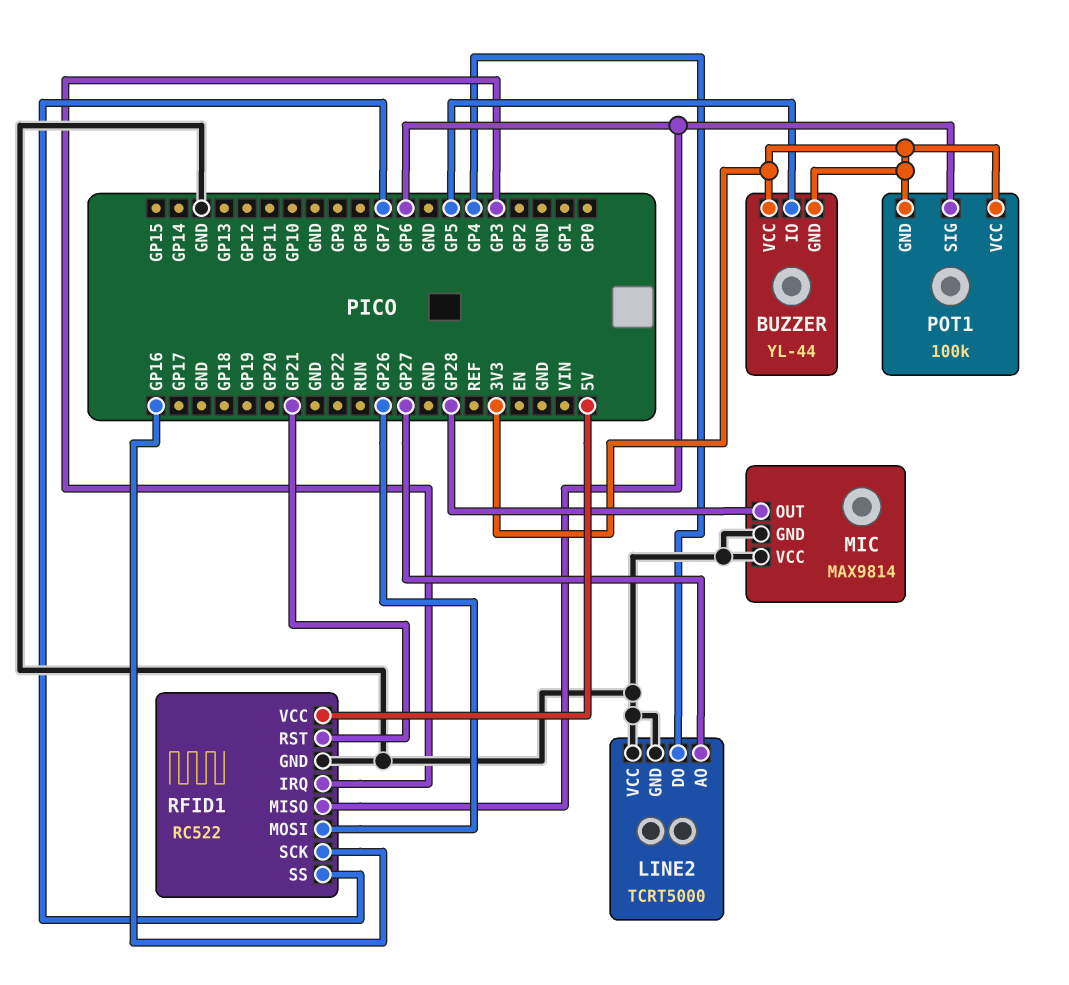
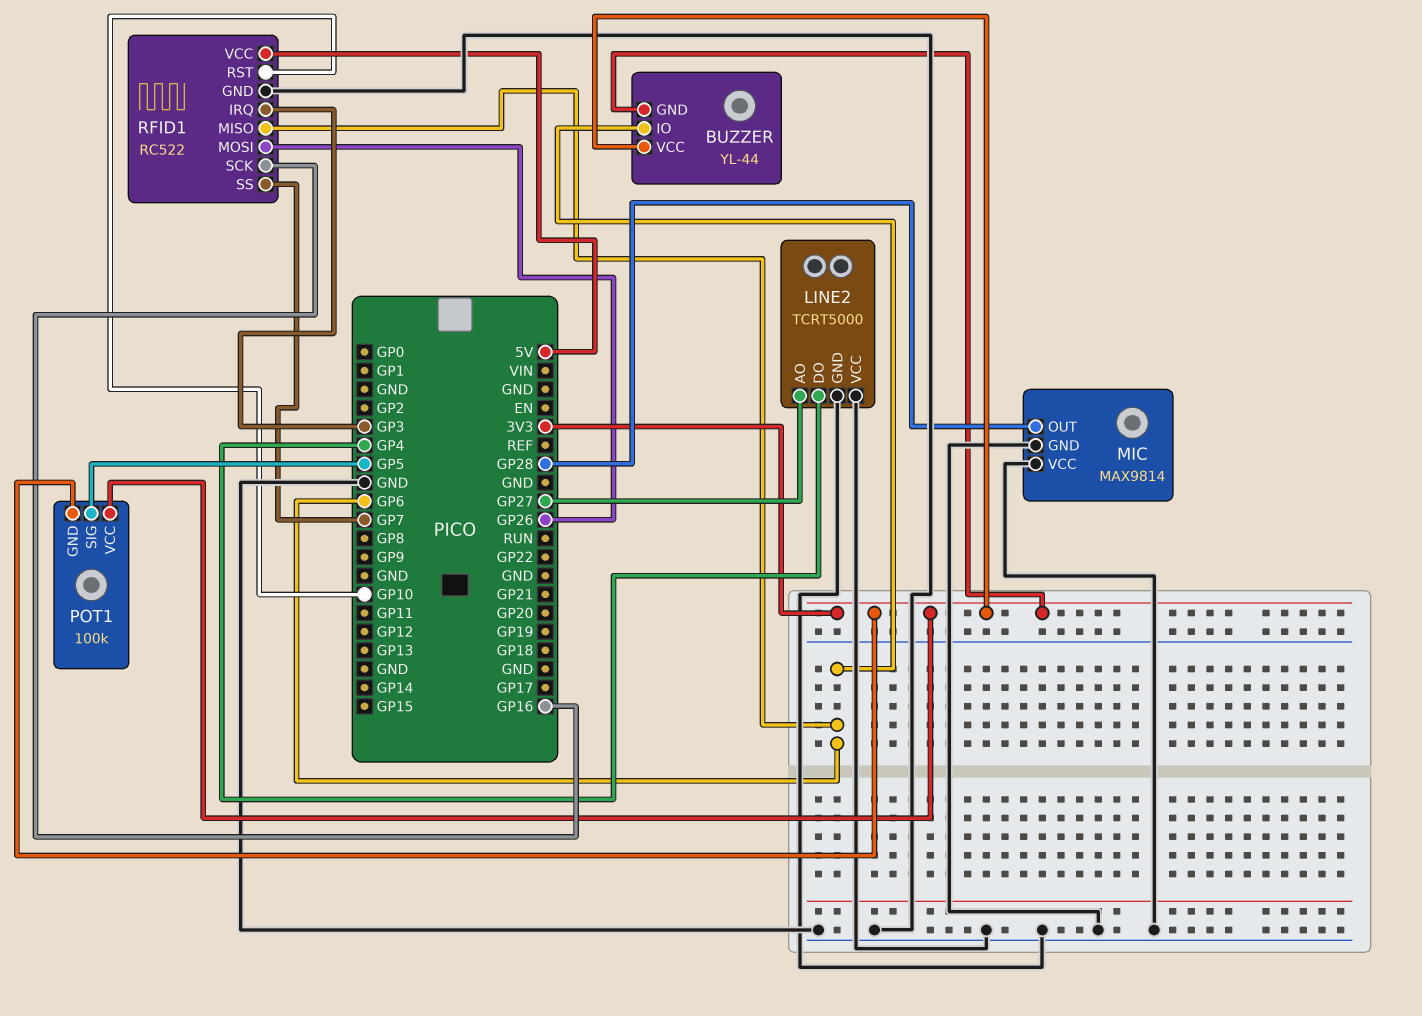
BUZZER pin IO: GP5 -> GP6
POT1 pin SIG: GP6 -> GP5
RFID1 pin RST: GP21 -> GP10

